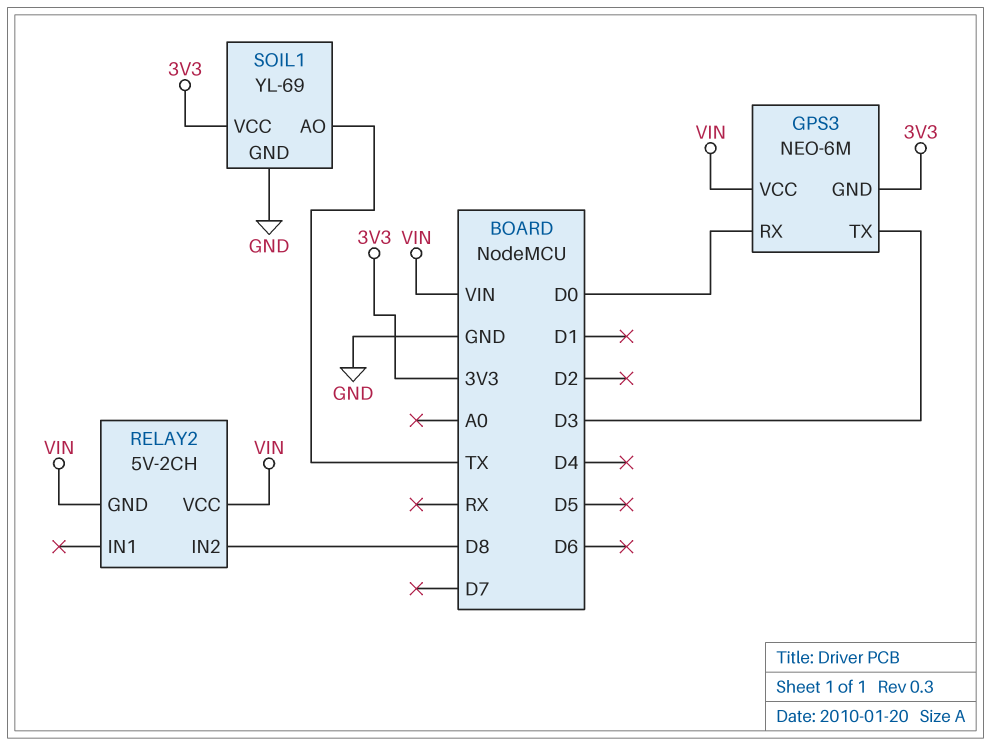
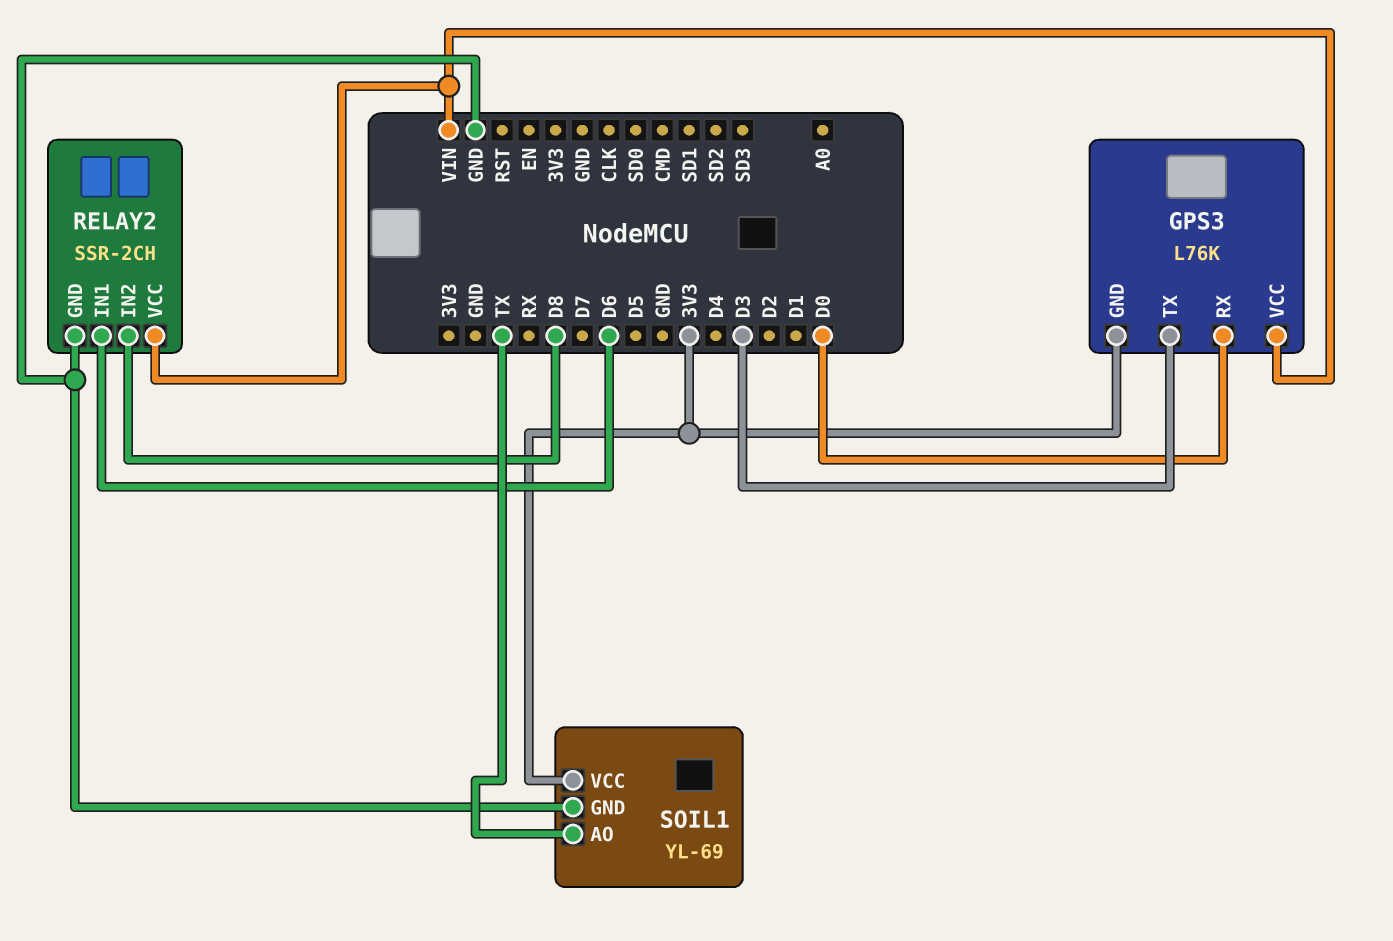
GPS3: NEO-6M -> L76K
RELAY2: 5V-2CH -> SSR-2CH
RELAY2 pin GND: VIN -> GND
RELAY2 pin IN1: none -> D6

